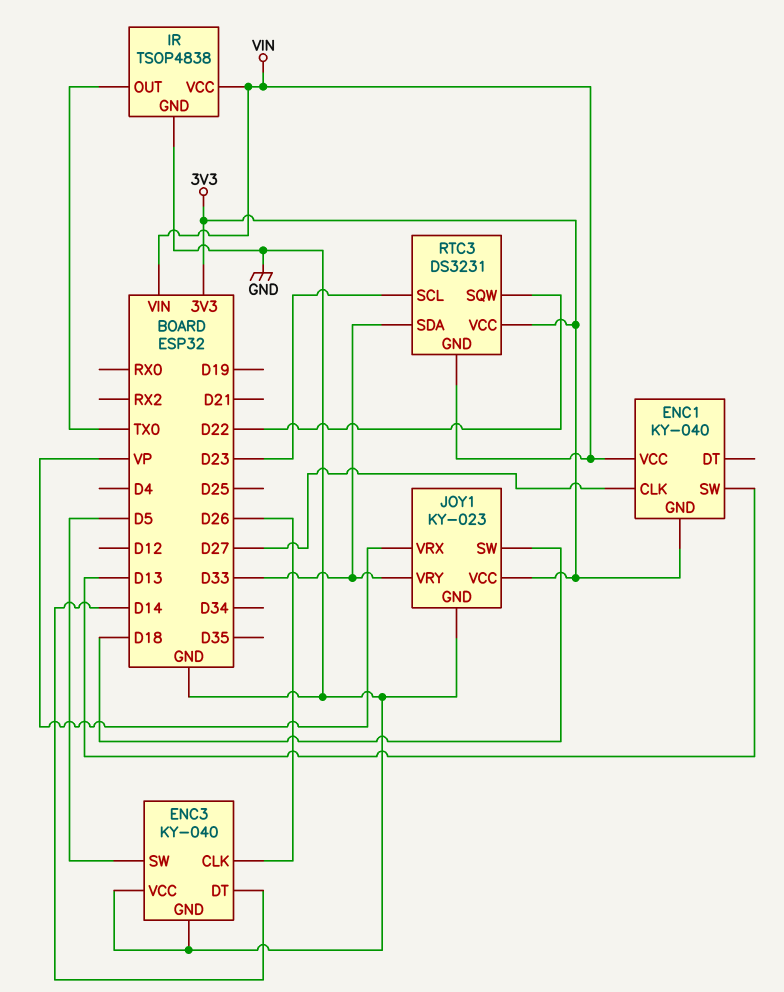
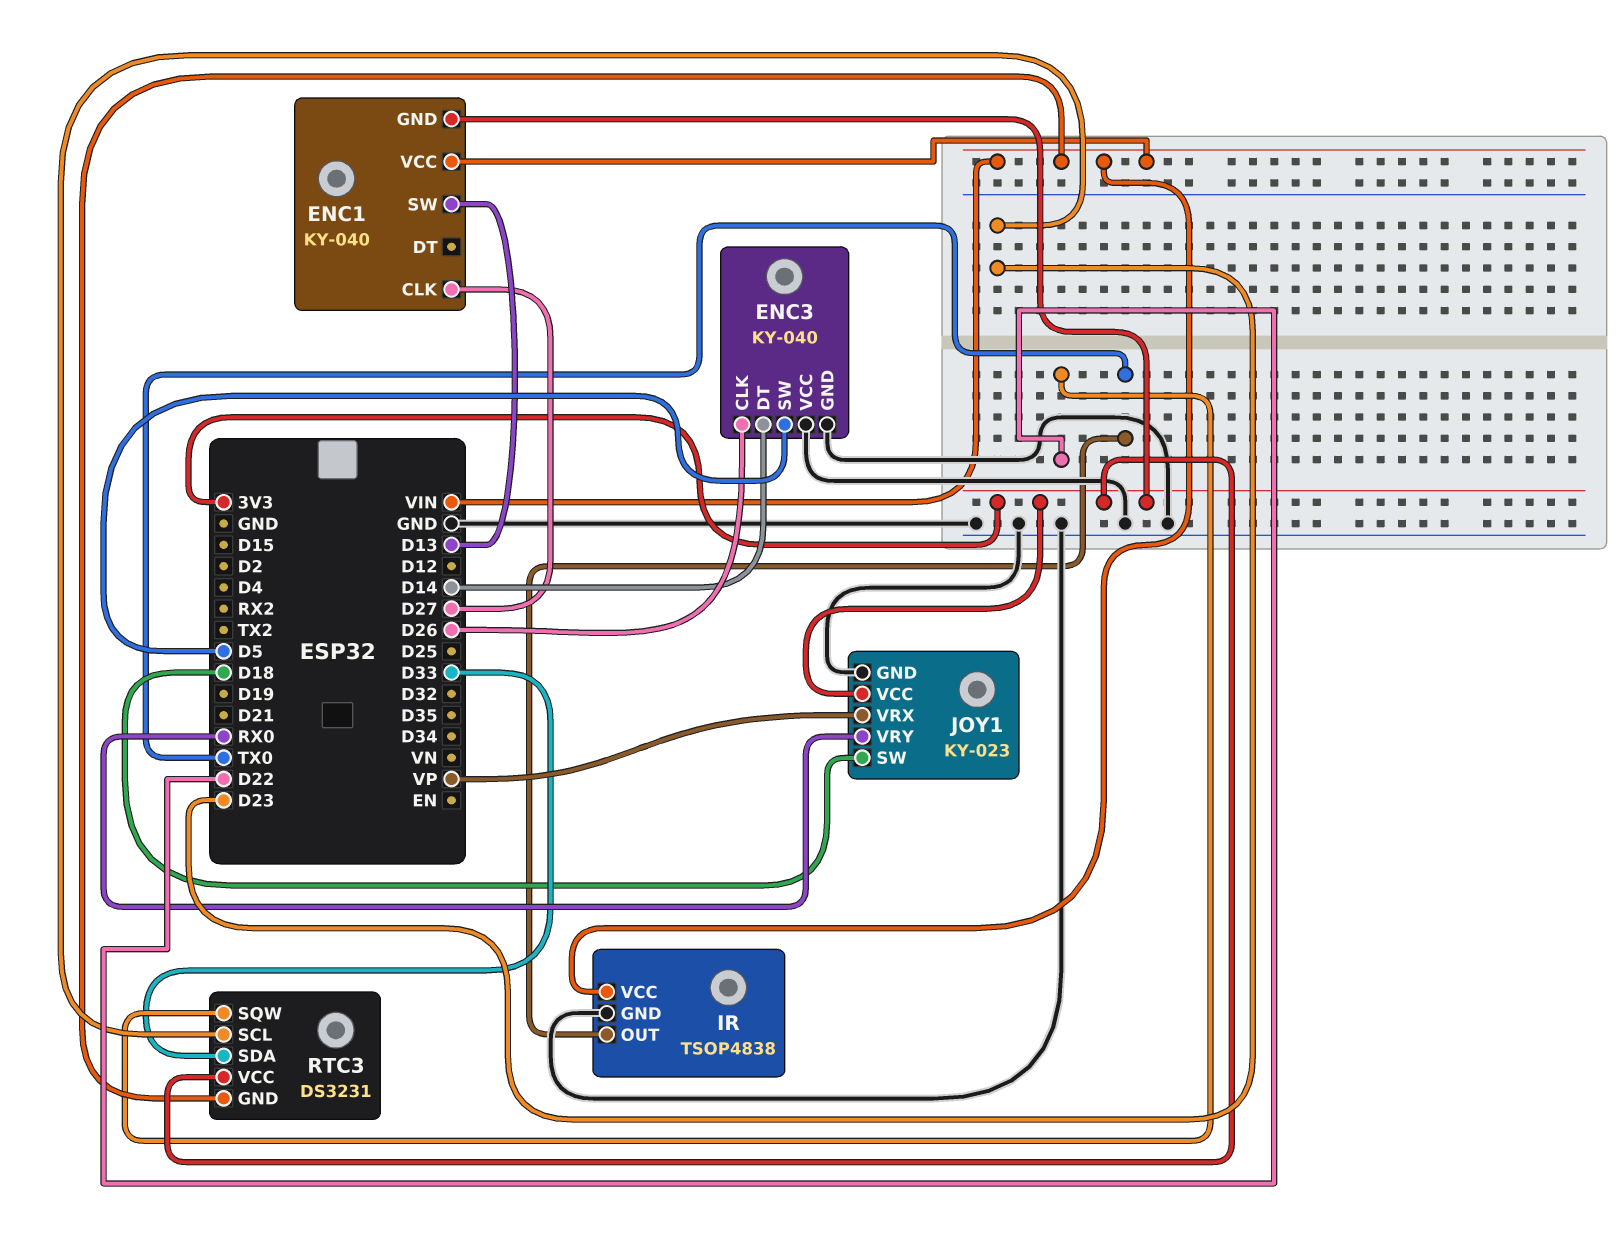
JOY1 pin VRY: D33 -> RX0

